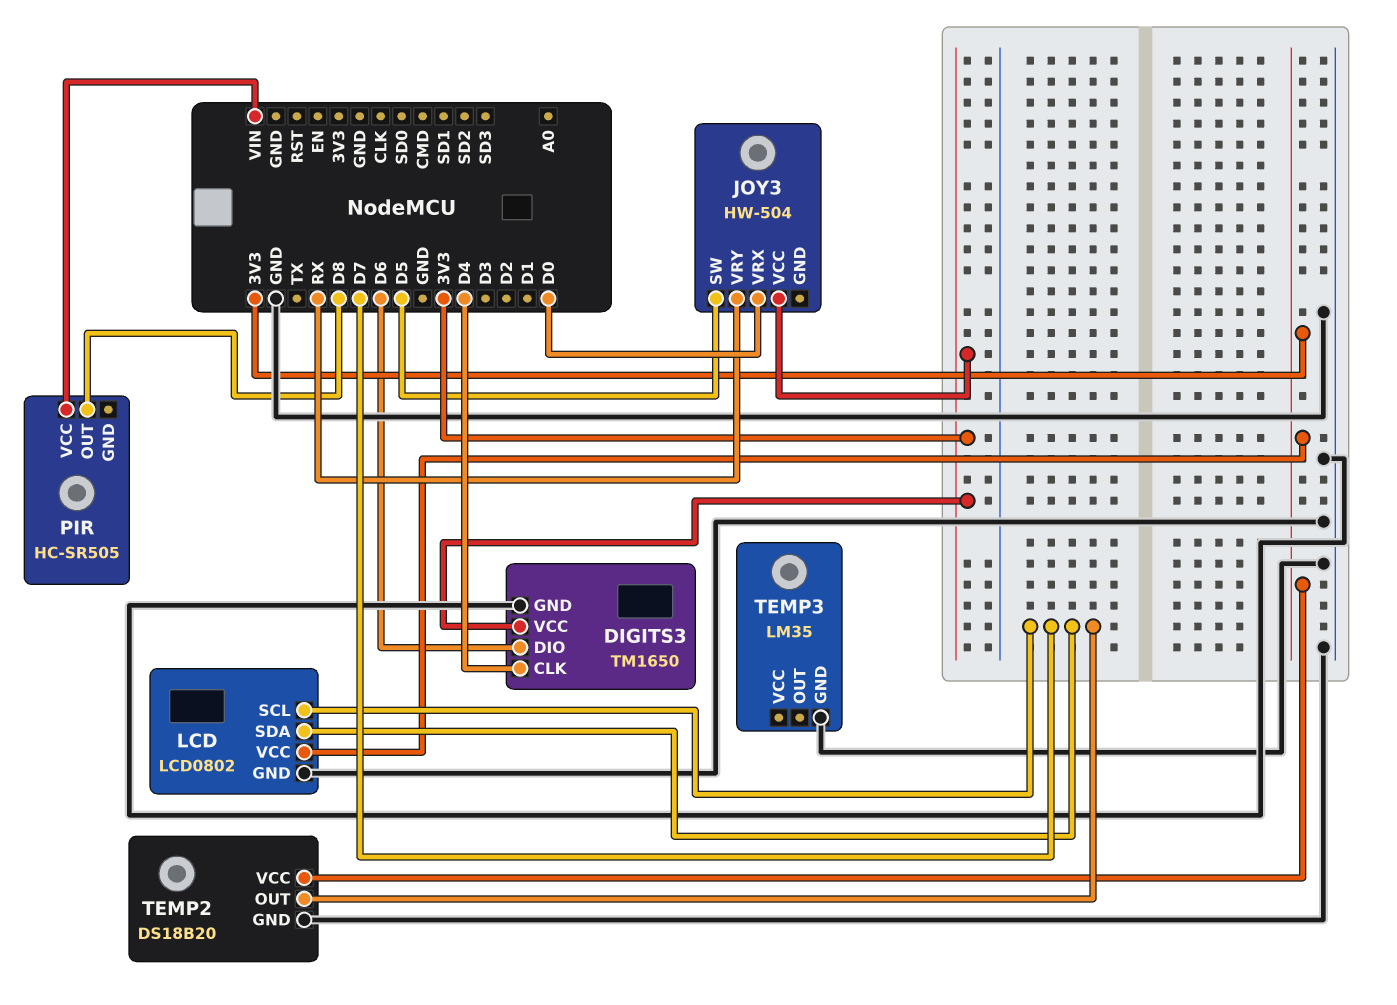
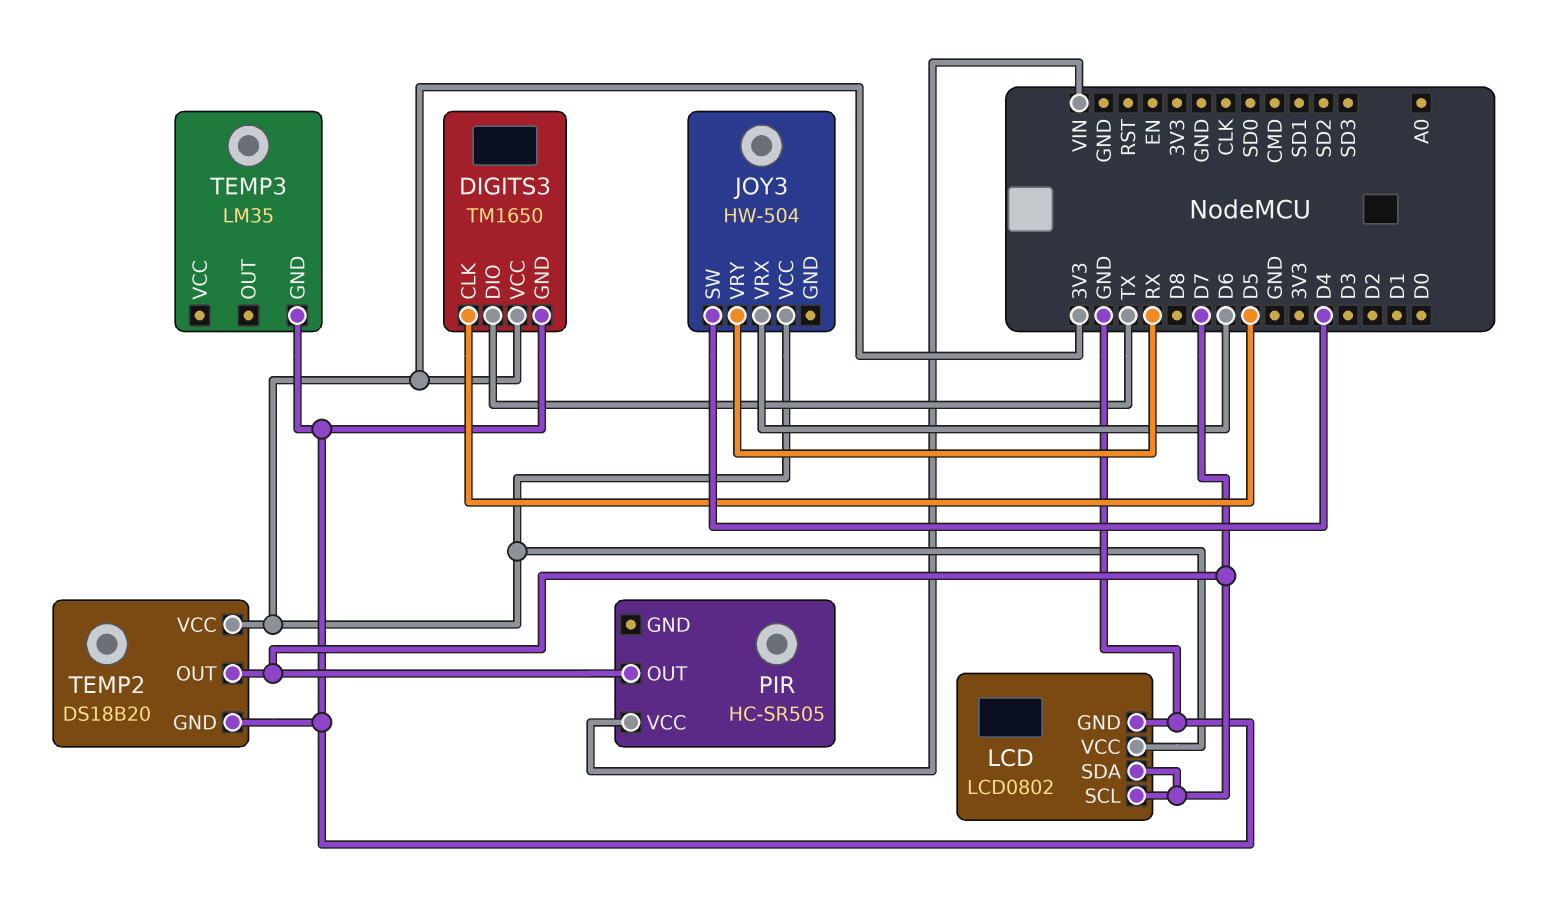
DIGITS3 pin CLK: D4 -> D5
DIGITS3 pin DIO: D6 -> TX
JOY3 pin SW: D5 -> D4
JOY3 pin VRX: D0 -> D6
PIR pin OUT: D8 -> D7

